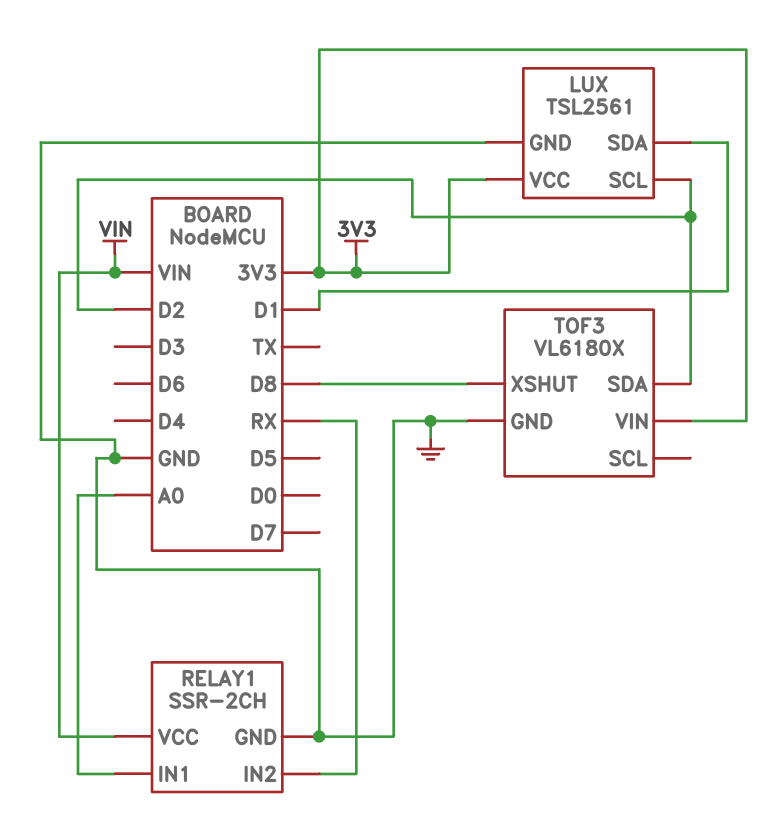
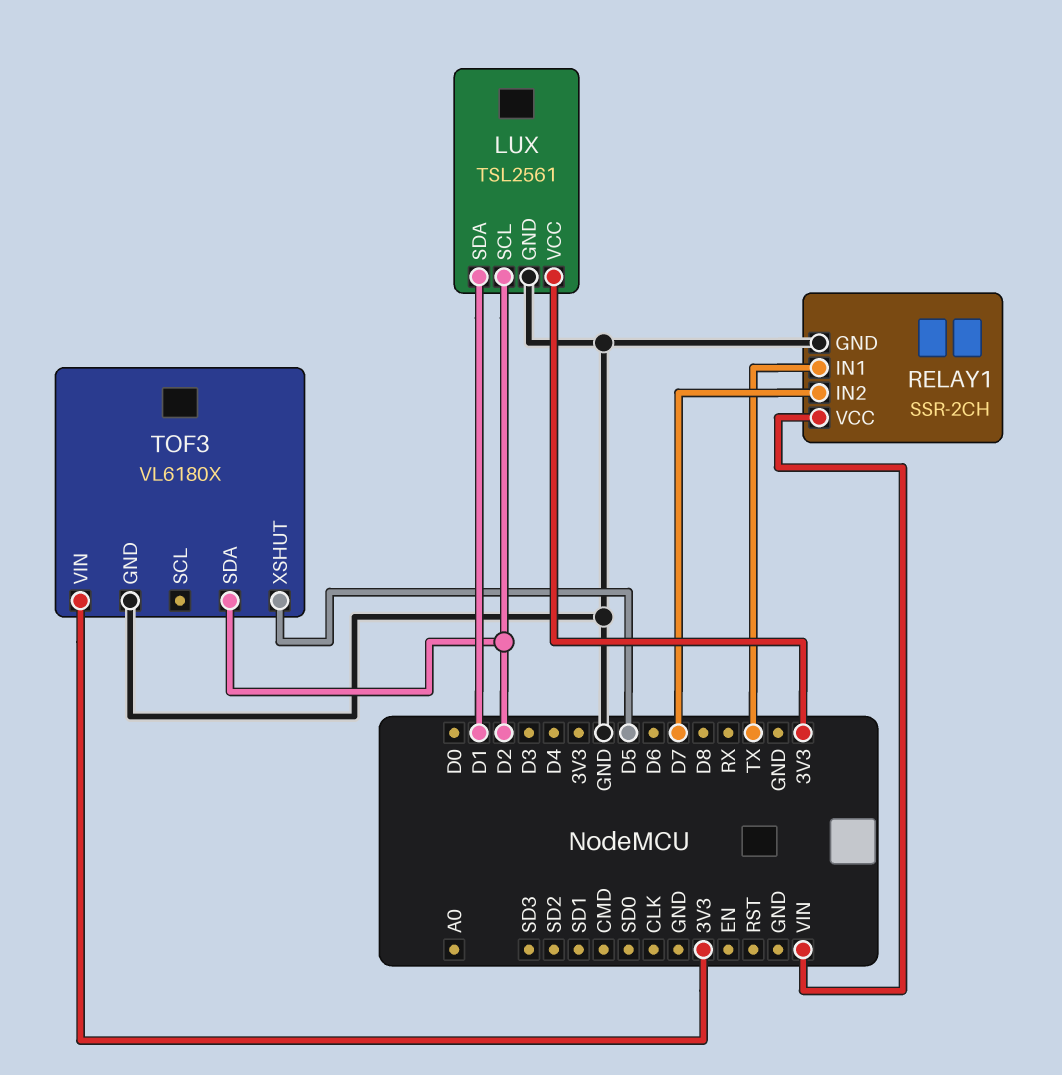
RELAY1 pin IN1: A0 -> TX
RELAY1 pin IN2: RX -> D7
TOF3 pin XSHUT: D8 -> D5

